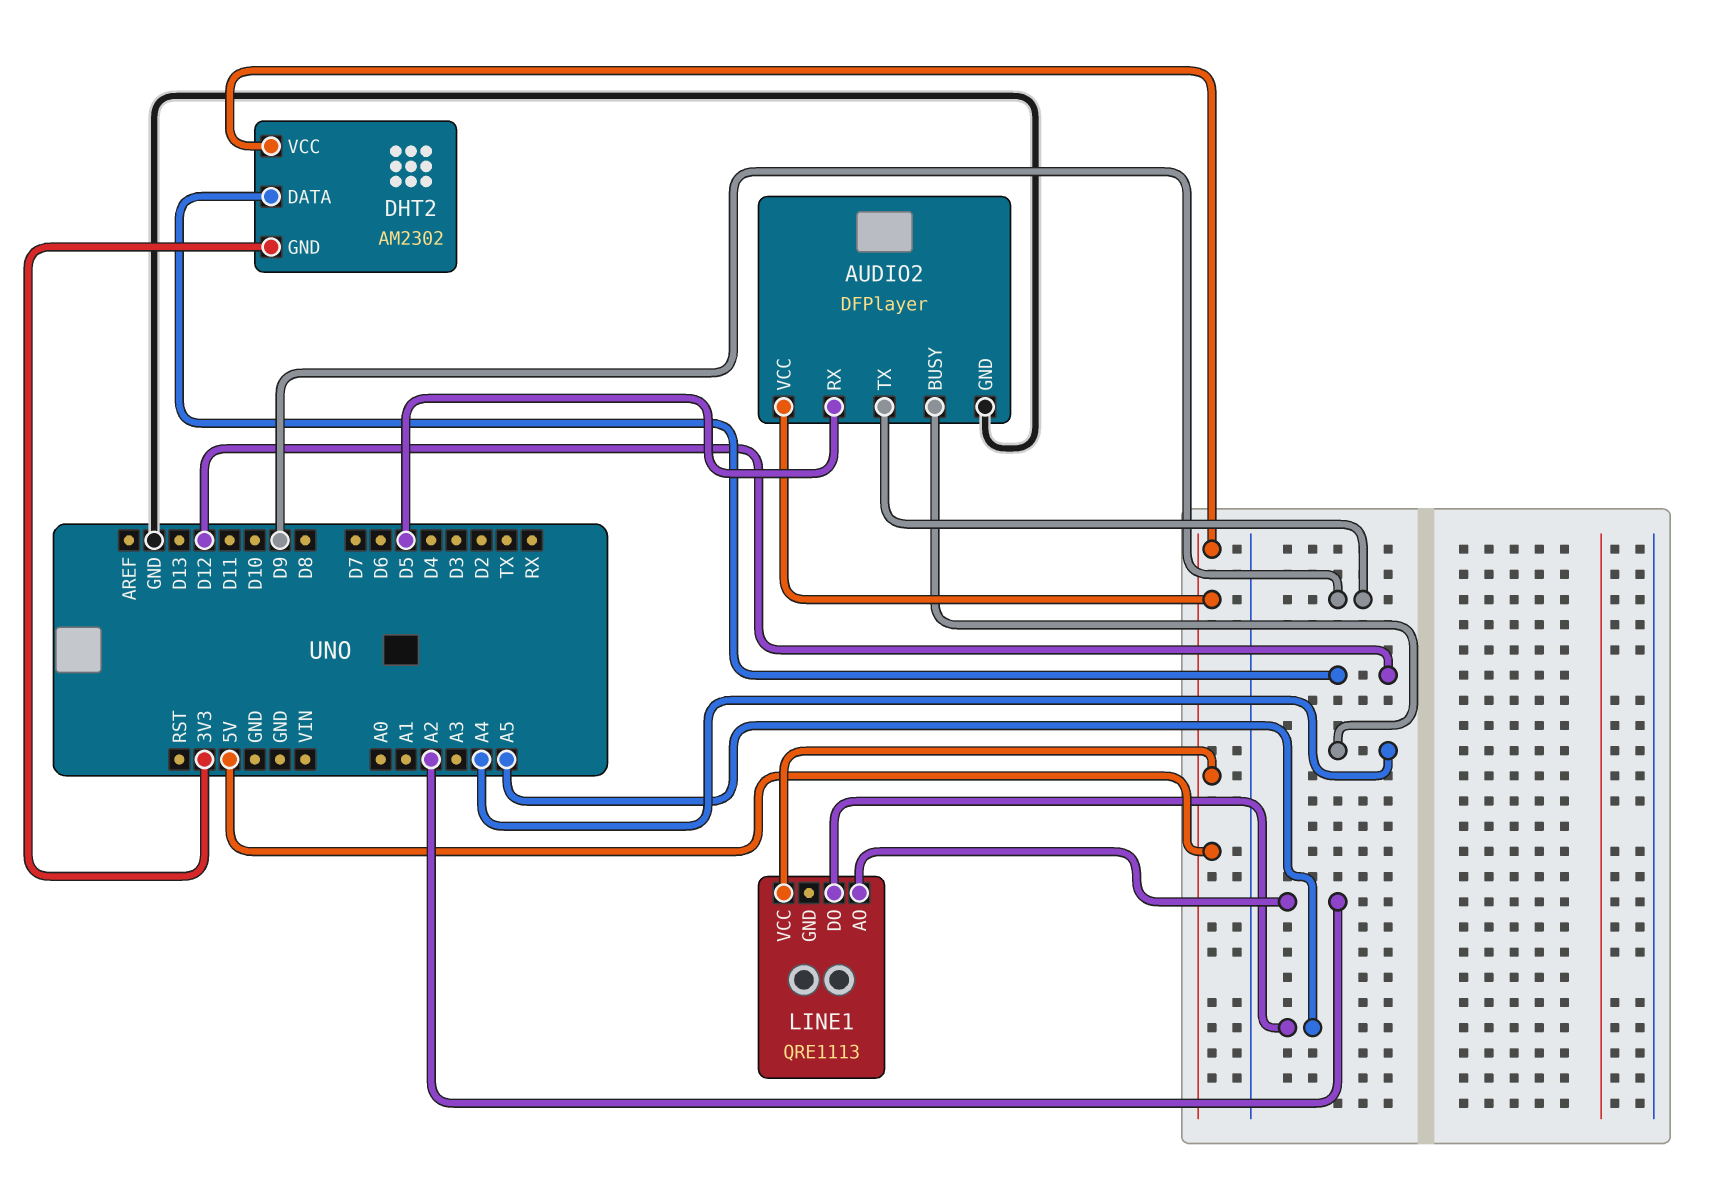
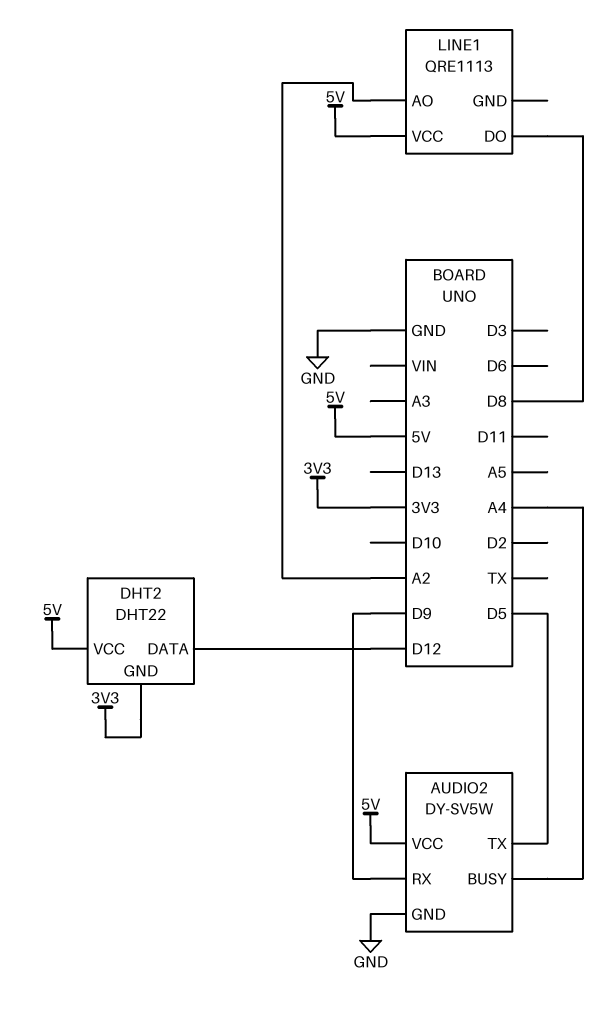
AUDIO2: DFPlayer -> DY-SV5W
AUDIO2 pin RX: D5 -> D9
AUDIO2 pin TX: D9 -> D5
DHT2: AM2302 -> DHT22
LINE1 pin DO: A5 -> D8

